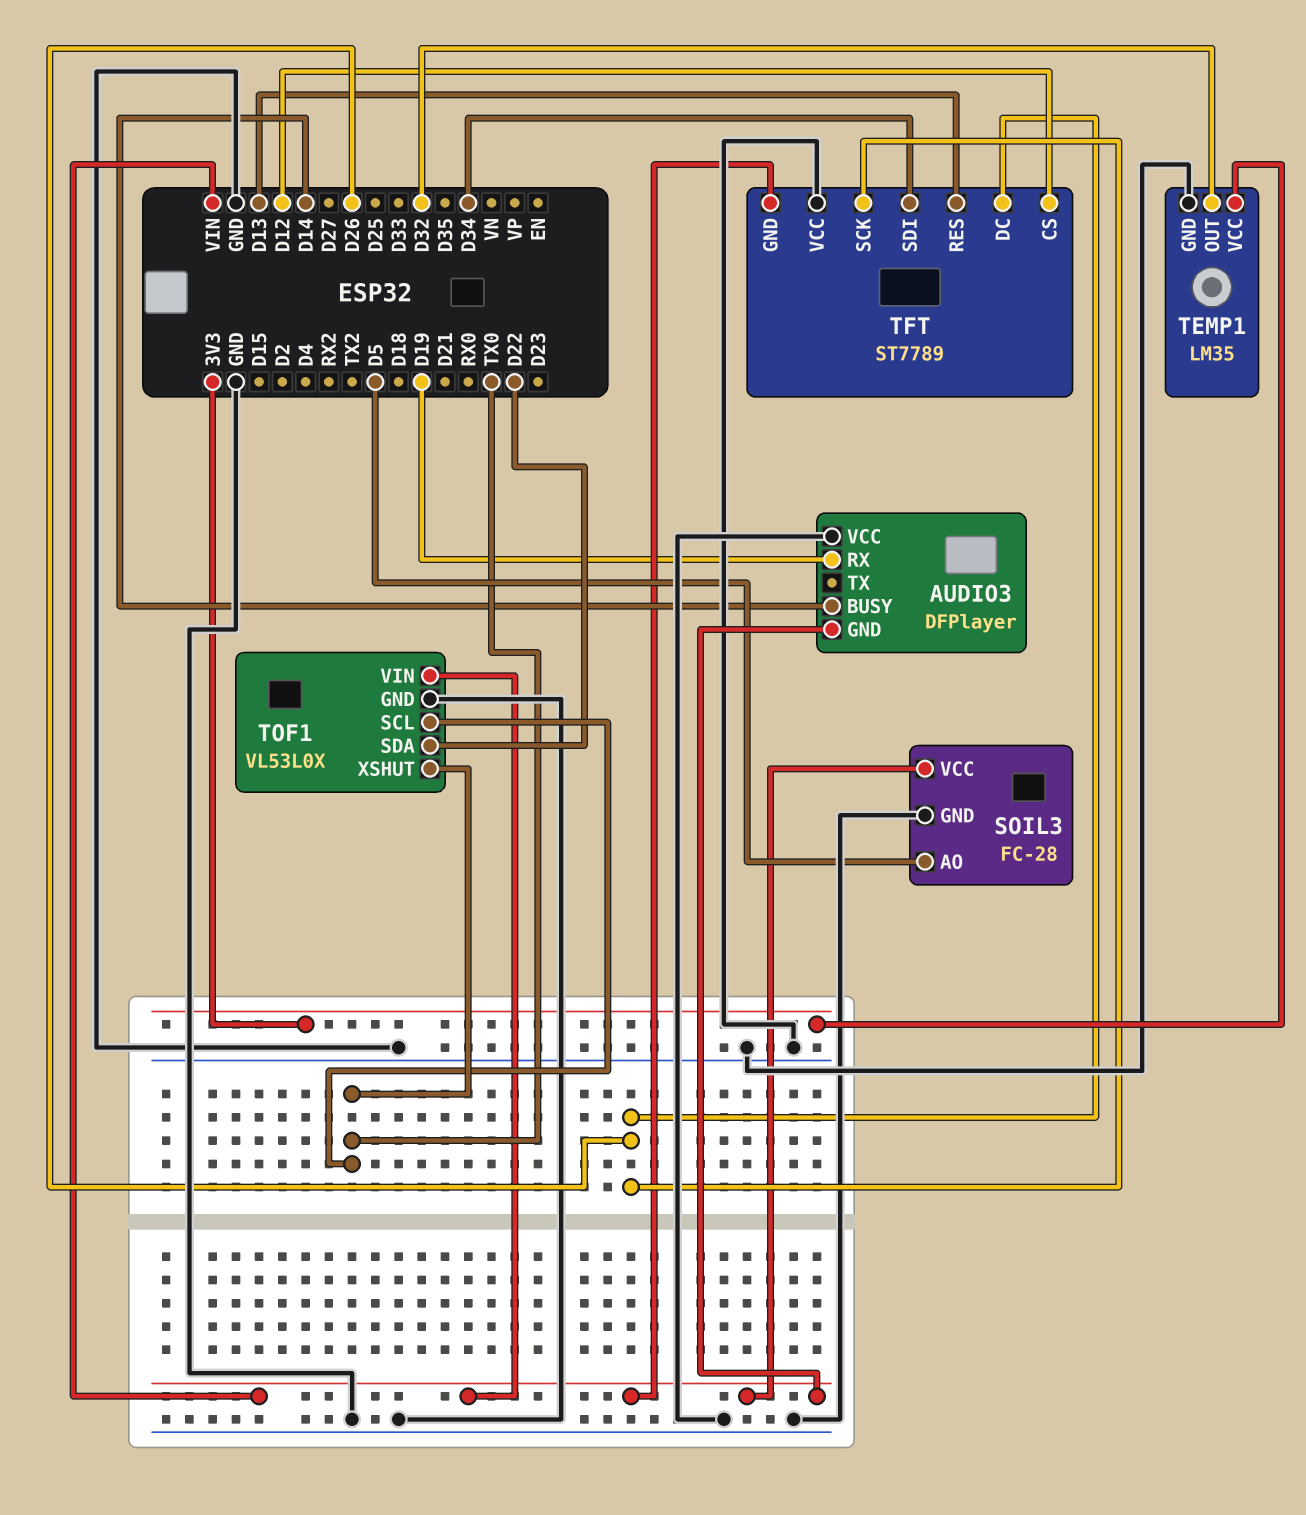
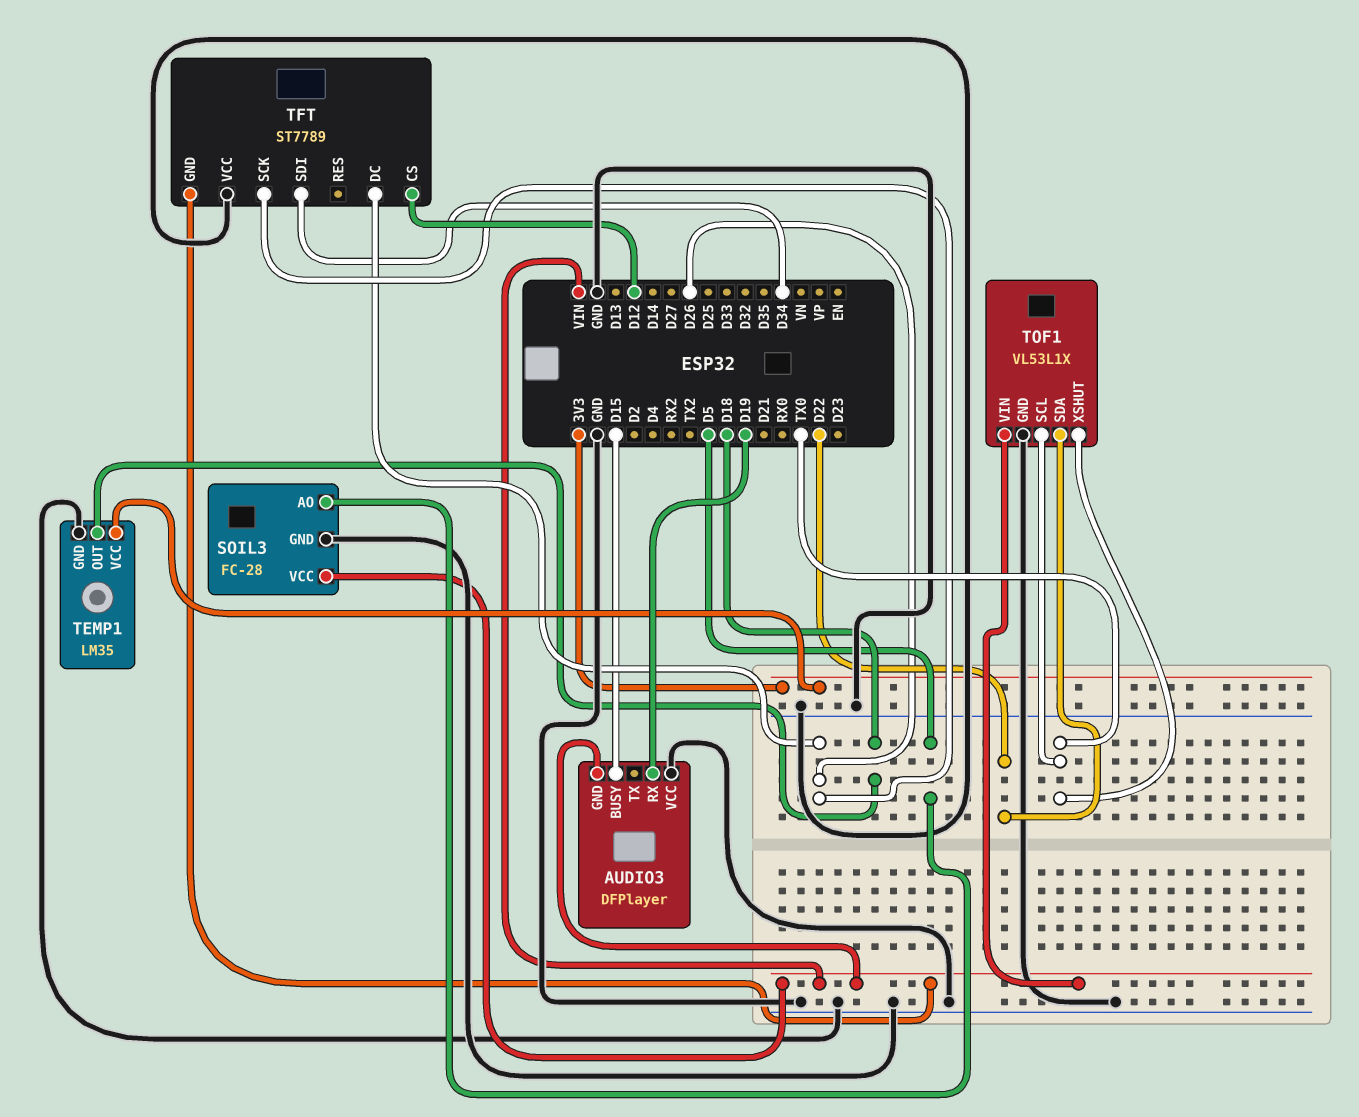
AUDIO3 pin BUSY: D14 -> D15
TEMP1 pin OUT: D32 -> D18
TFT pin RES: D13 -> none
TOF1: VL53L0X -> VL53L1X

